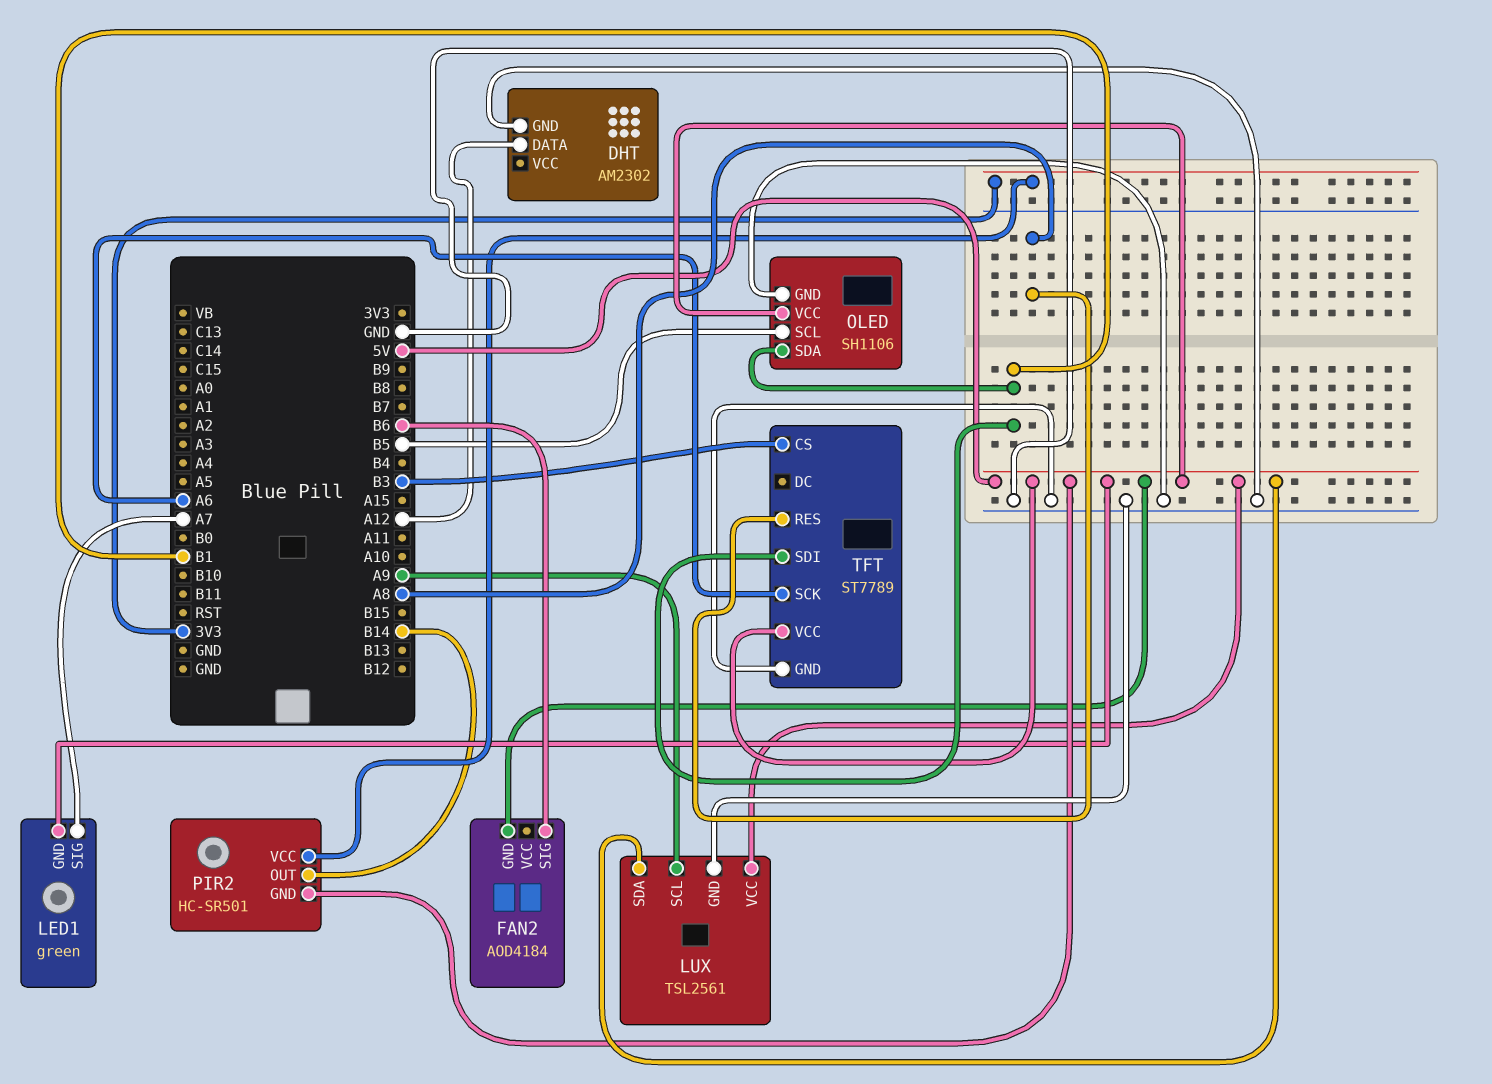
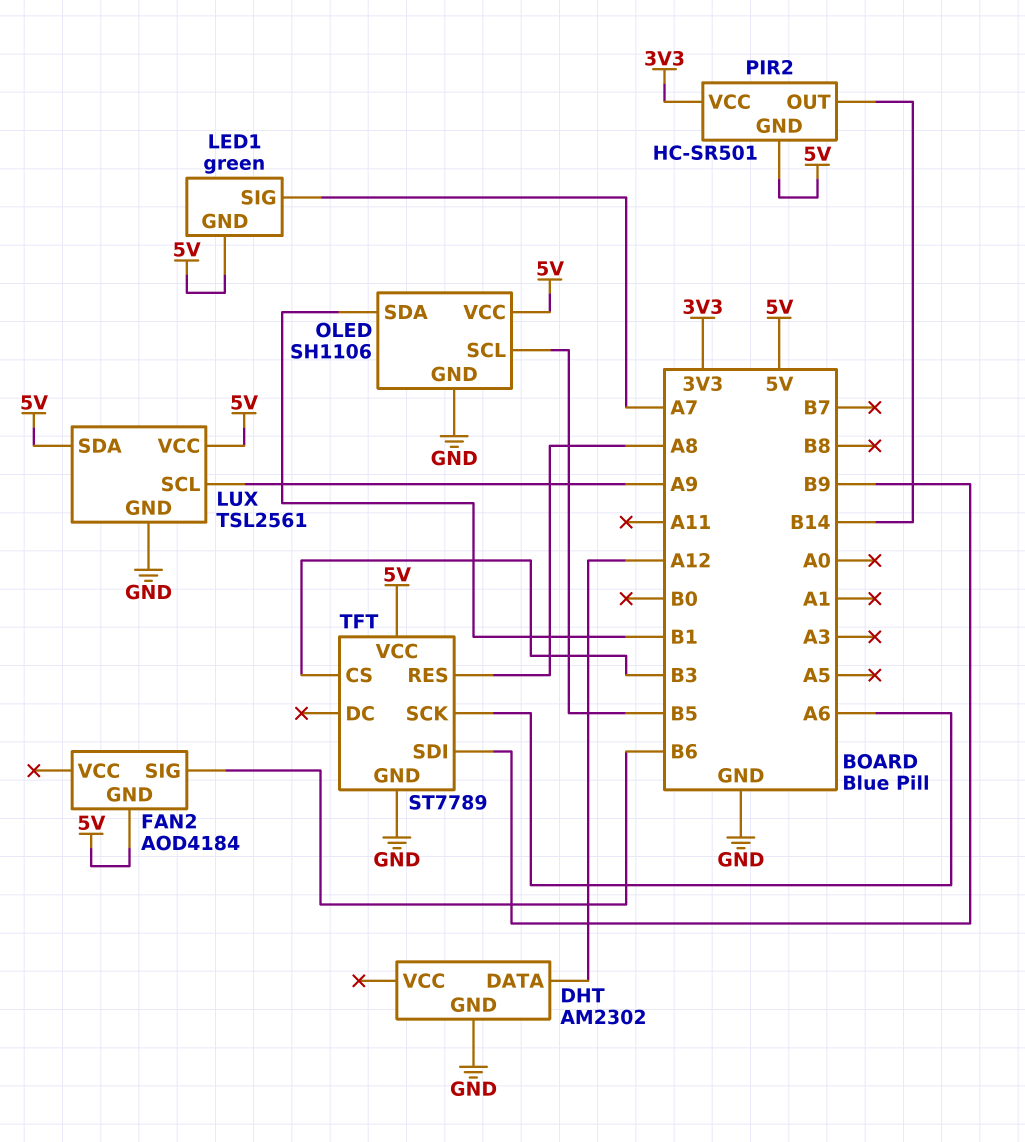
TFT pin SDI: B1 -> B9

